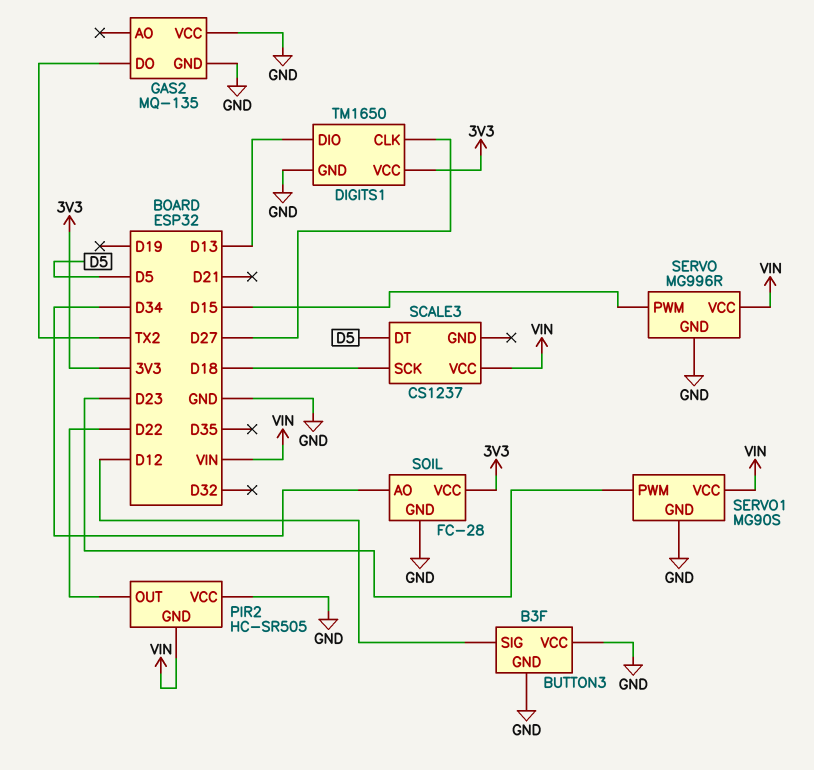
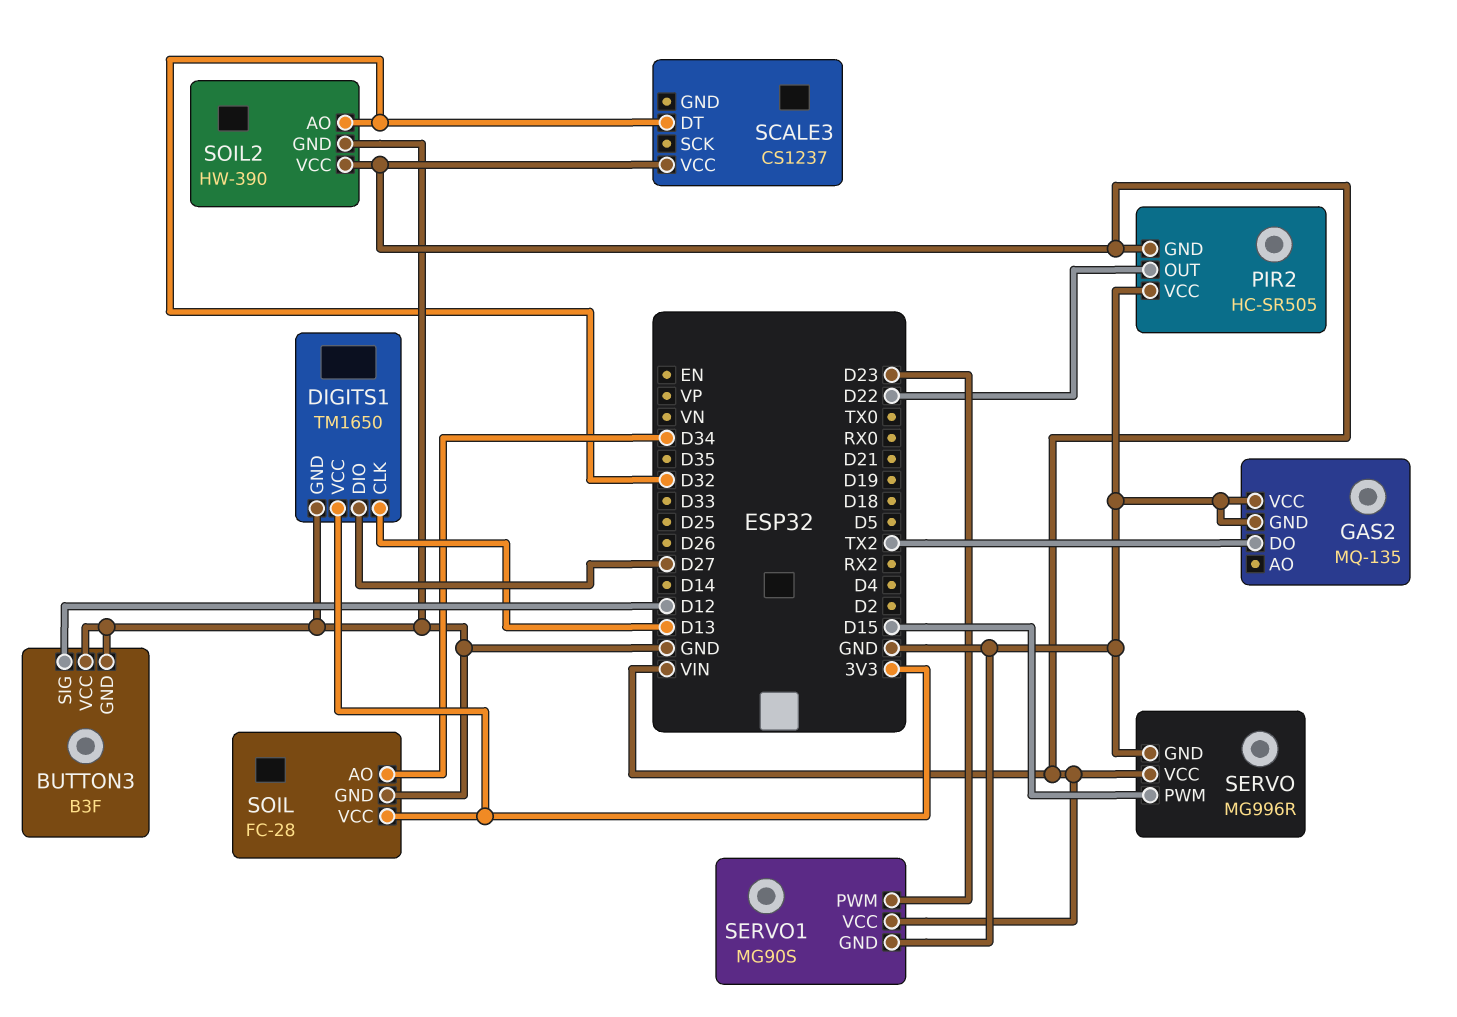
DIGITS1 pin CLK: D27 -> D13
DIGITS1 pin DIO: D13 -> D27
SCALE3 pin DT: D5 -> D32
SCALE3 pin SCK: D18 -> none
SOIL2: none -> HW-390
SOIL2 pin AO: none -> D32
SOIL2 pin GND: none -> GND
SOIL2 pin VCC: none -> VIN

